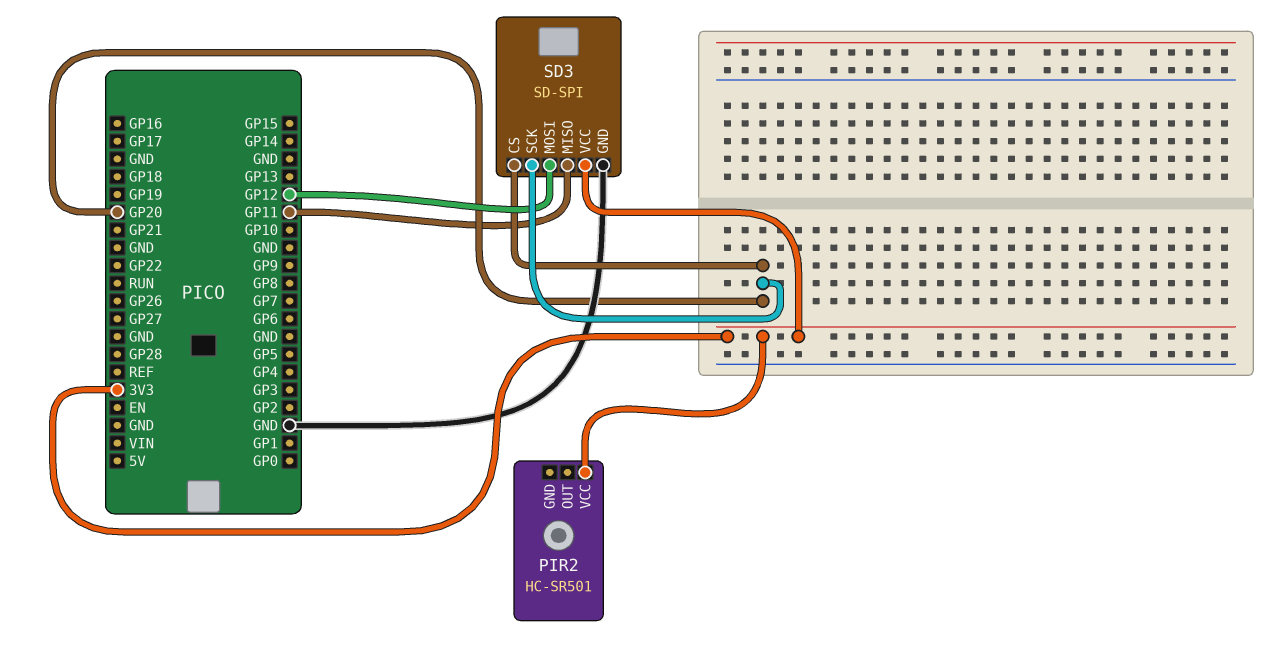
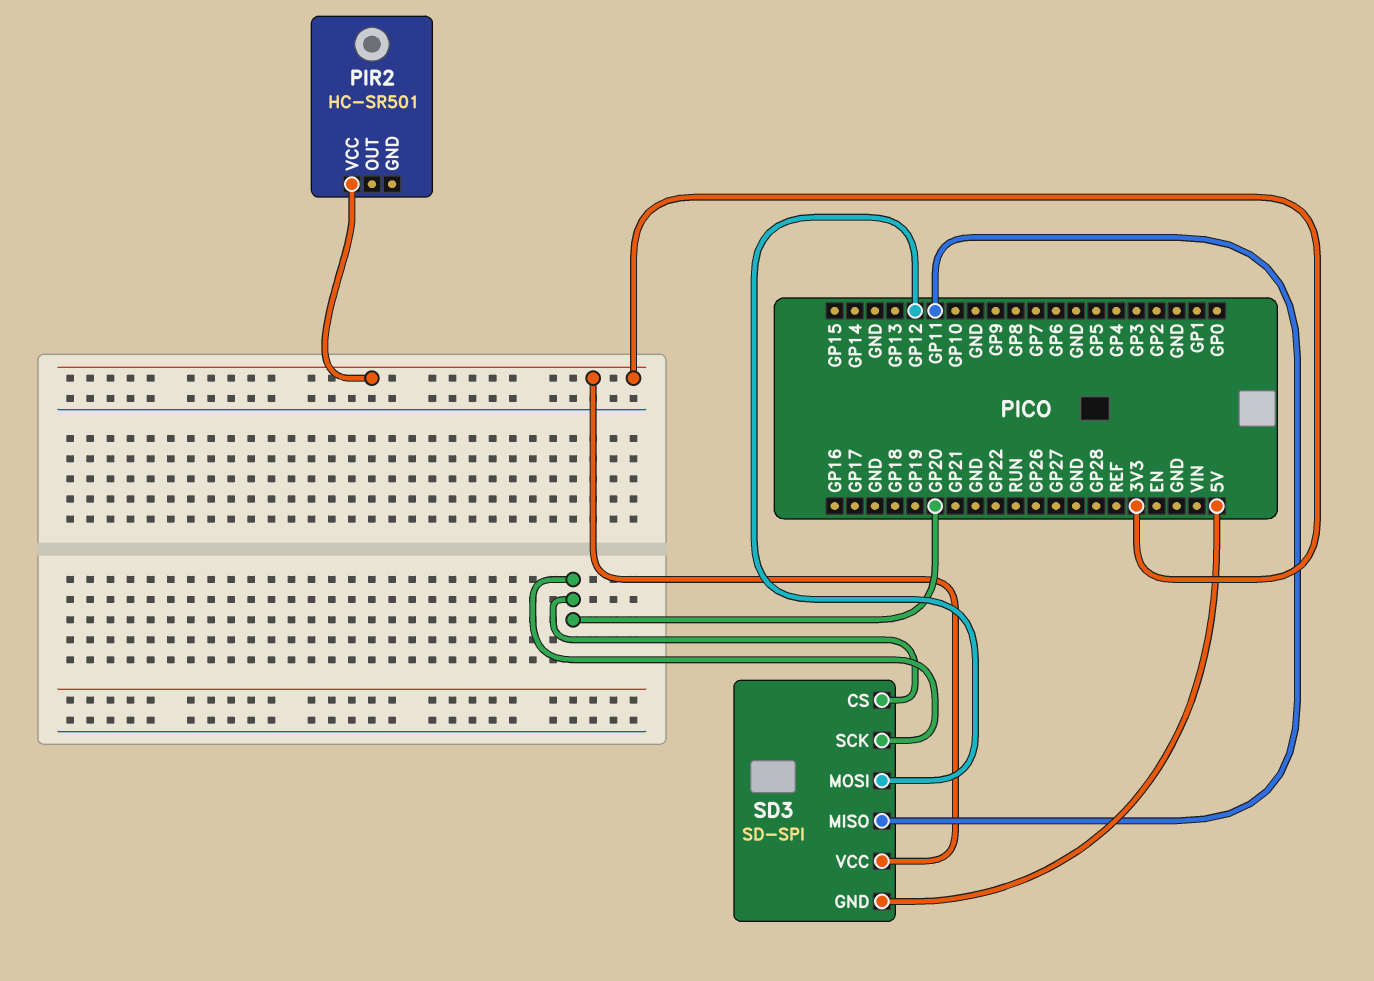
SD3 pin GND: GND -> 5V

